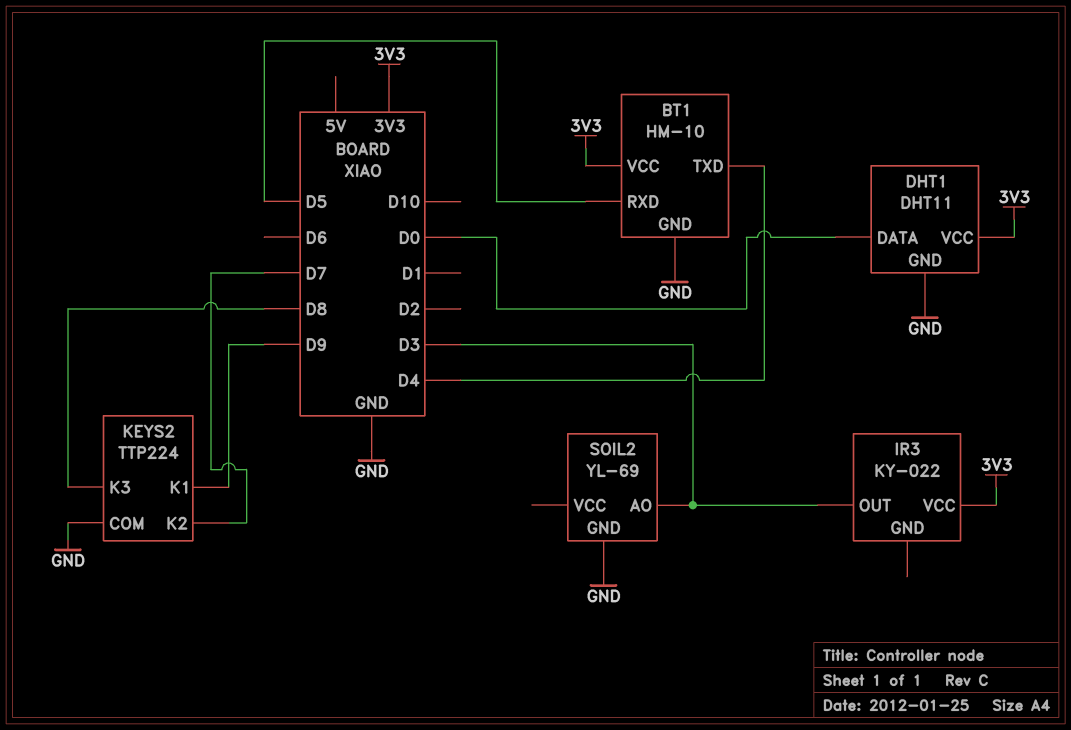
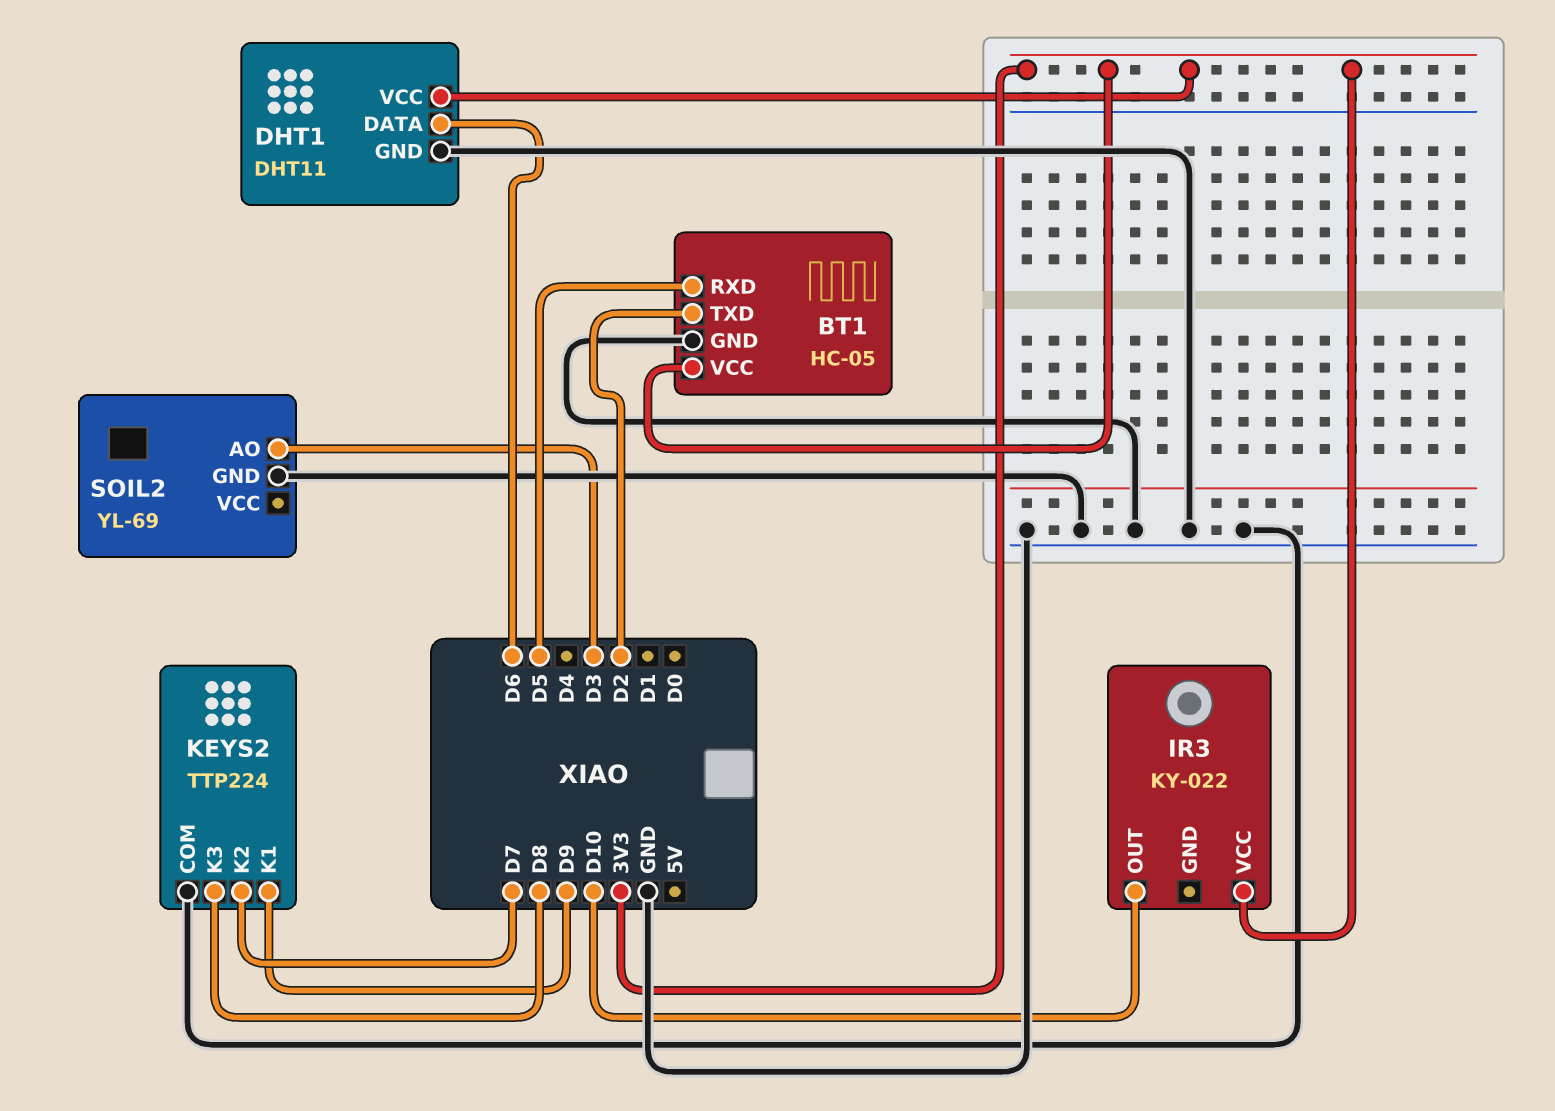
BT1: HM-10 -> HC-05
BT1 pin TXD: D4 -> D2
DHT1 pin DATA: D0 -> D6
IR3 pin OUT: D3 -> D10

